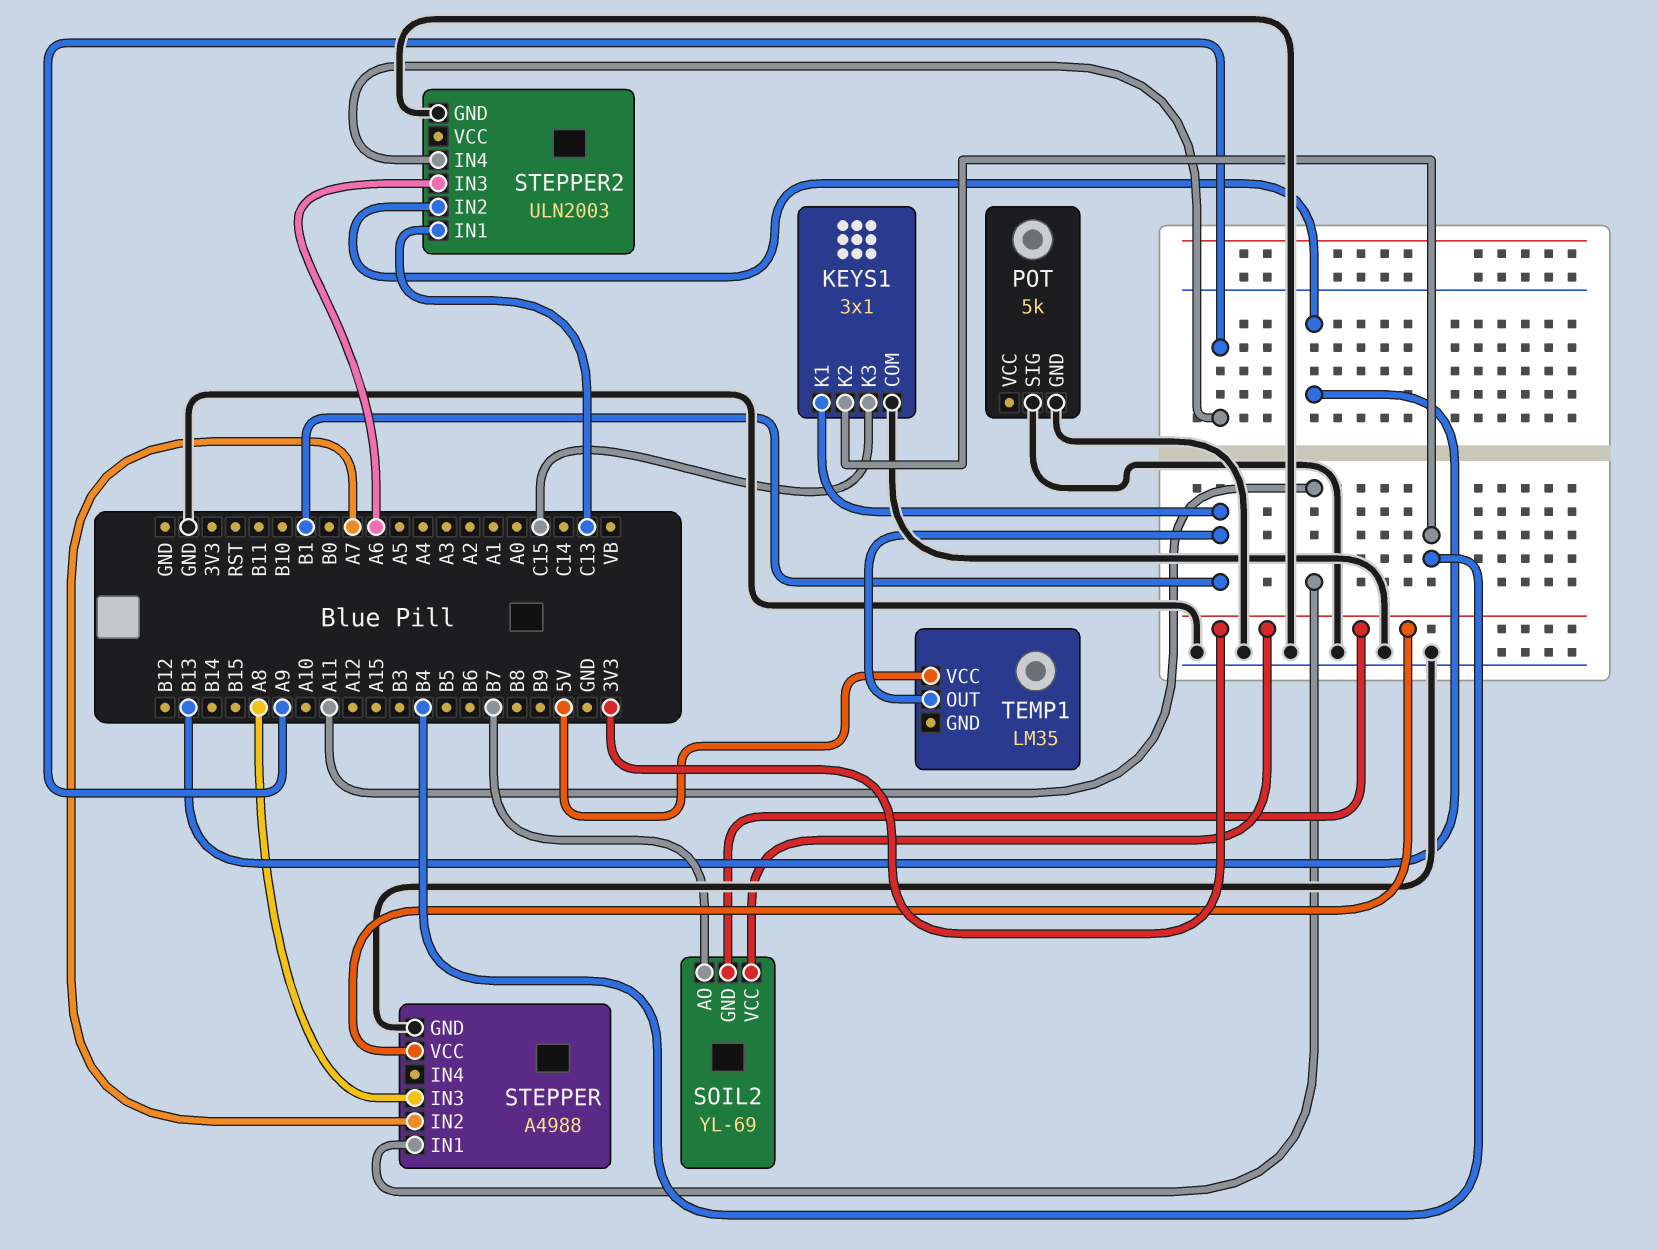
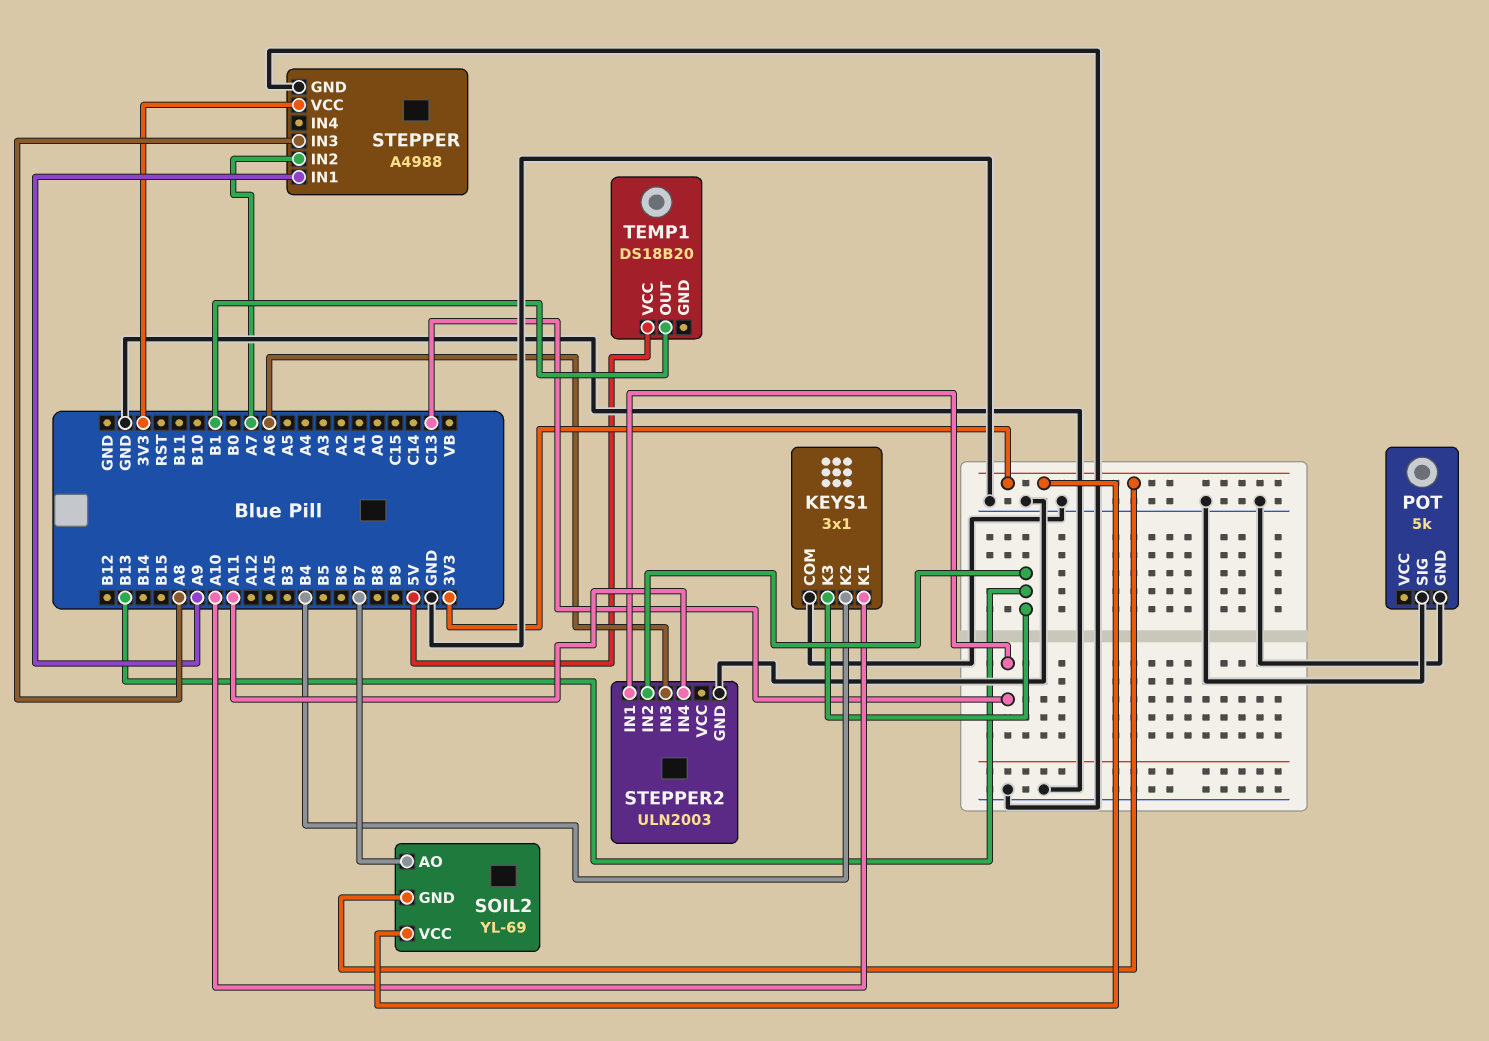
KEYS1 pin K1: B1 -> A10
KEYS1 pin K3: C15 -> B13
STEPPER pin IN1: A11 -> A9
STEPPER2 pin IN4: A9 -> A11
TEMP1: LM35 -> DS18B20

